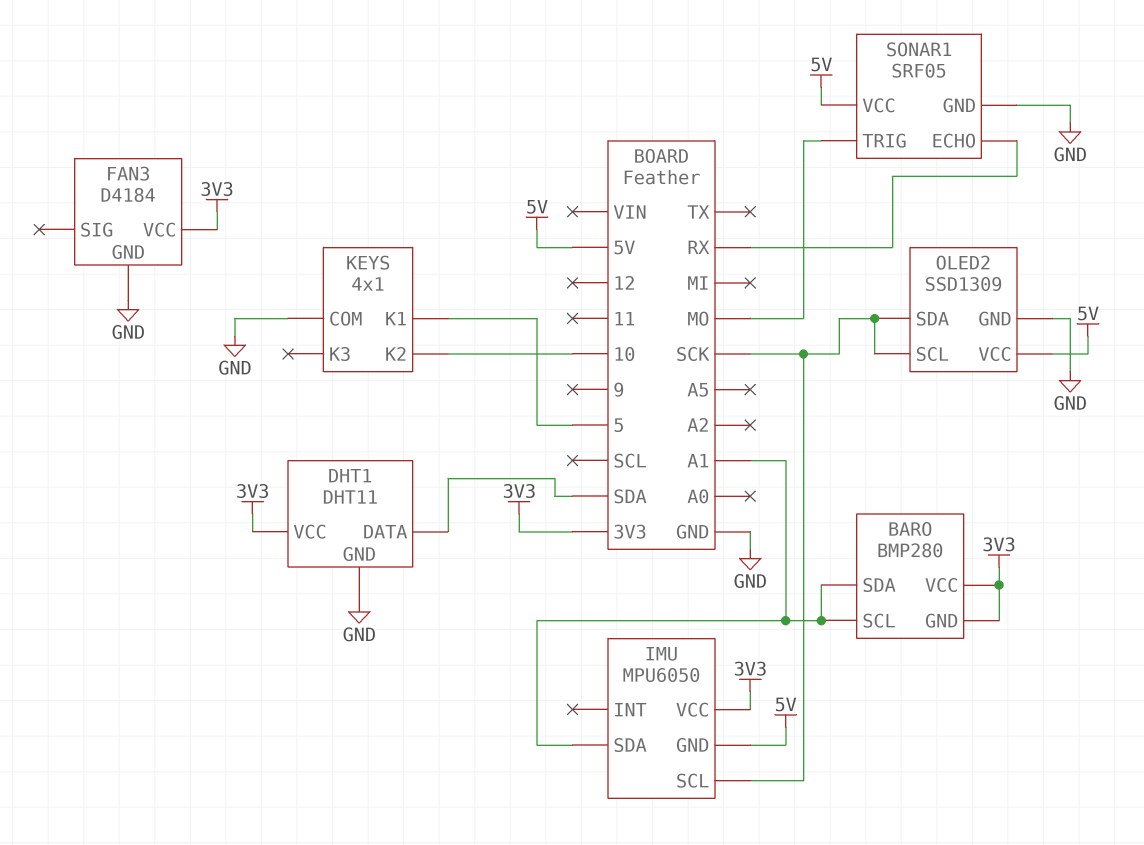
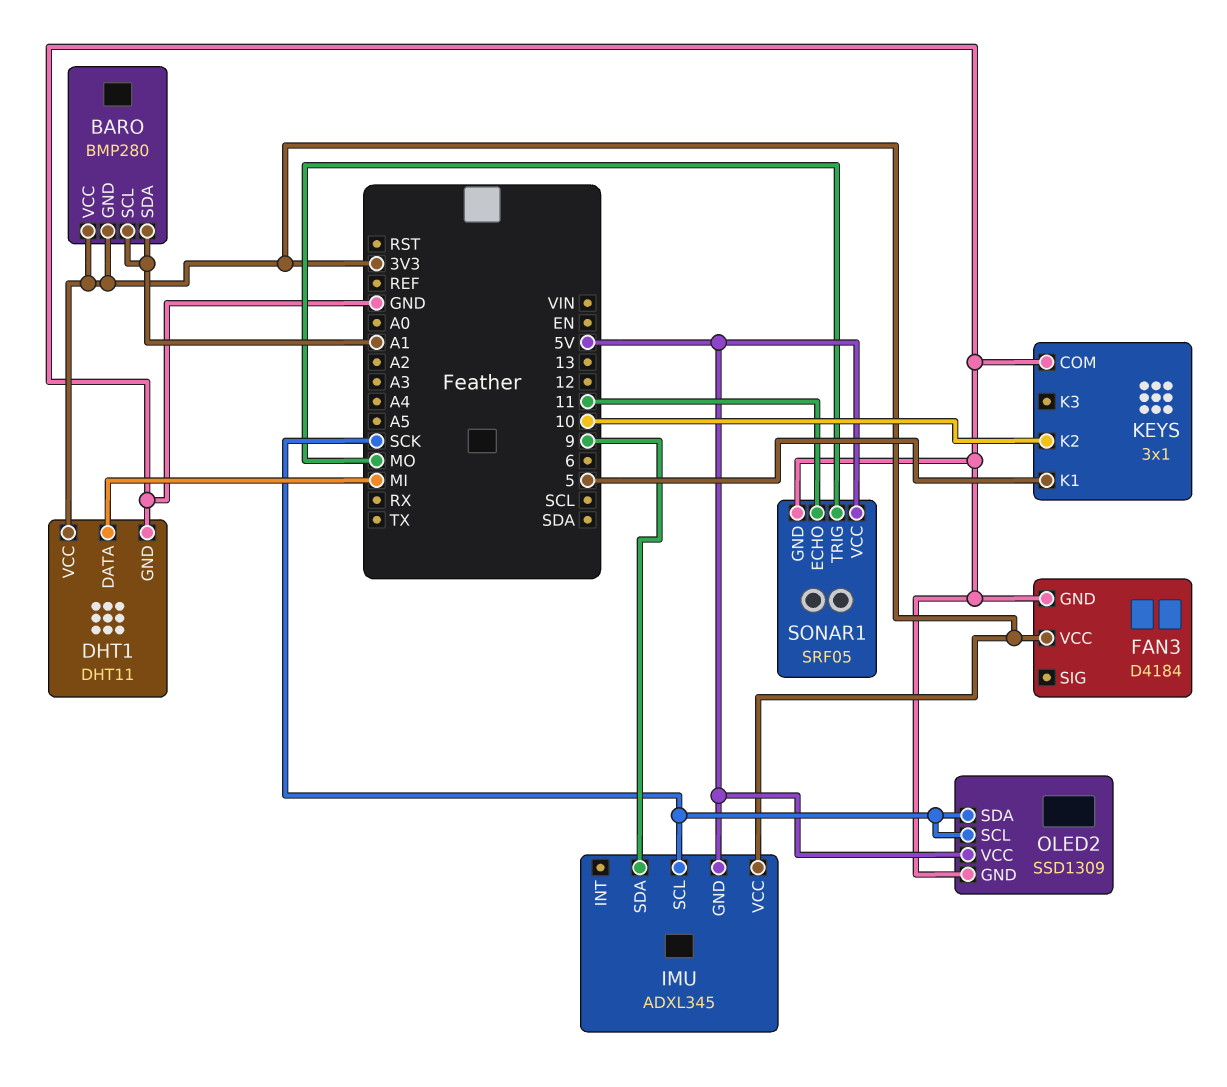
DHT1 pin DATA: SDA -> MI
IMU: MPU6050 -> ADXL345
IMU pin SDA: A1 -> 9
KEYS: 4x1 -> 3x1
SONAR1 pin ECHO: RX -> 11

